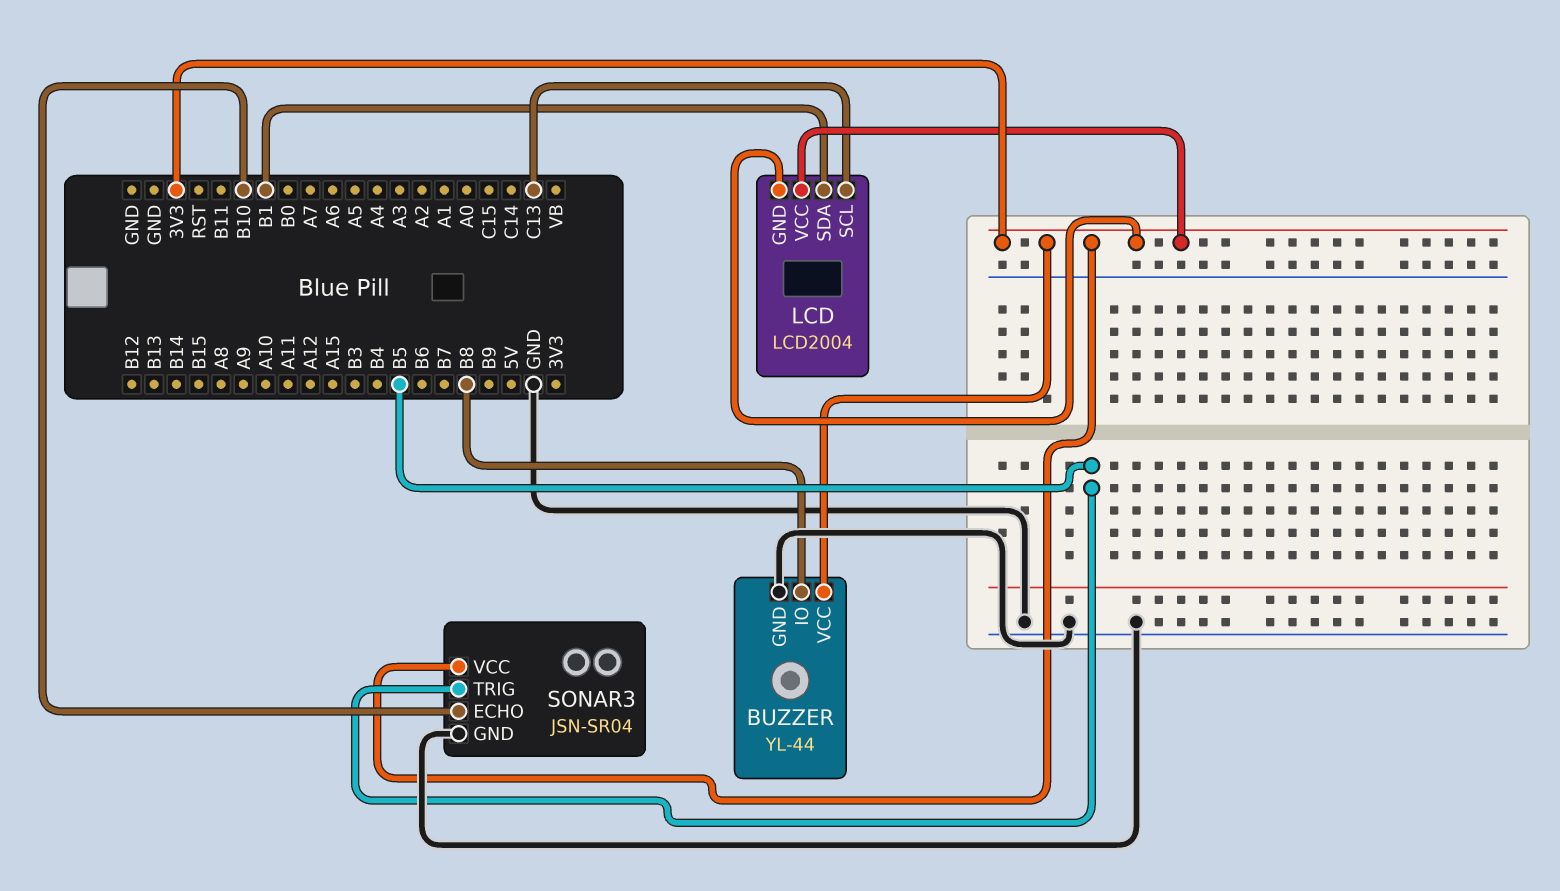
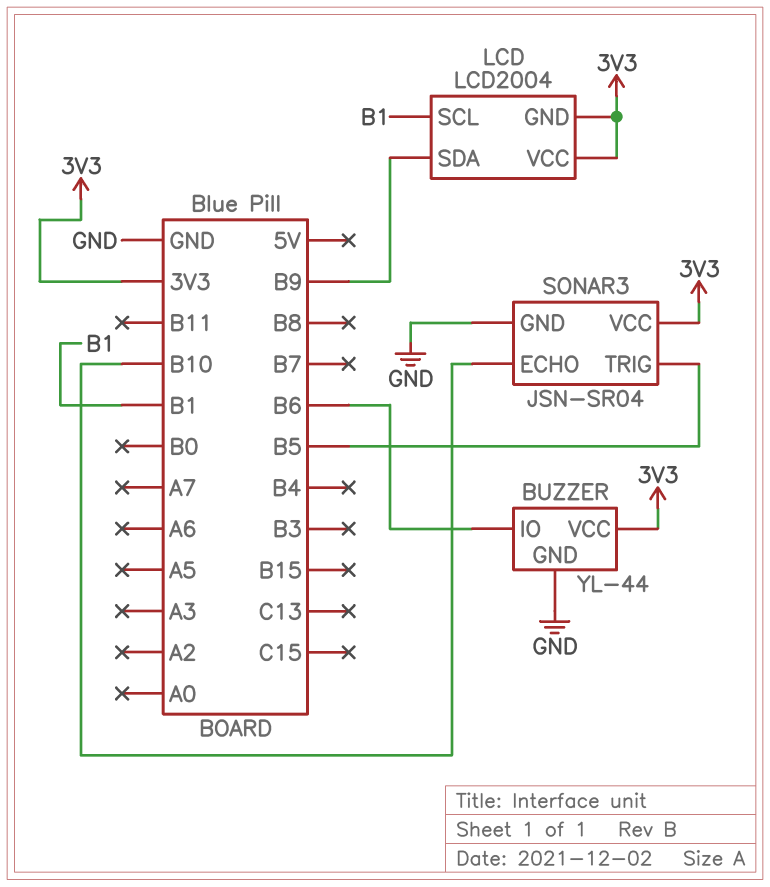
BUZZER pin IO: B8 -> B6
LCD pin SCL: C13 -> B1
LCD pin SDA: B1 -> B9

